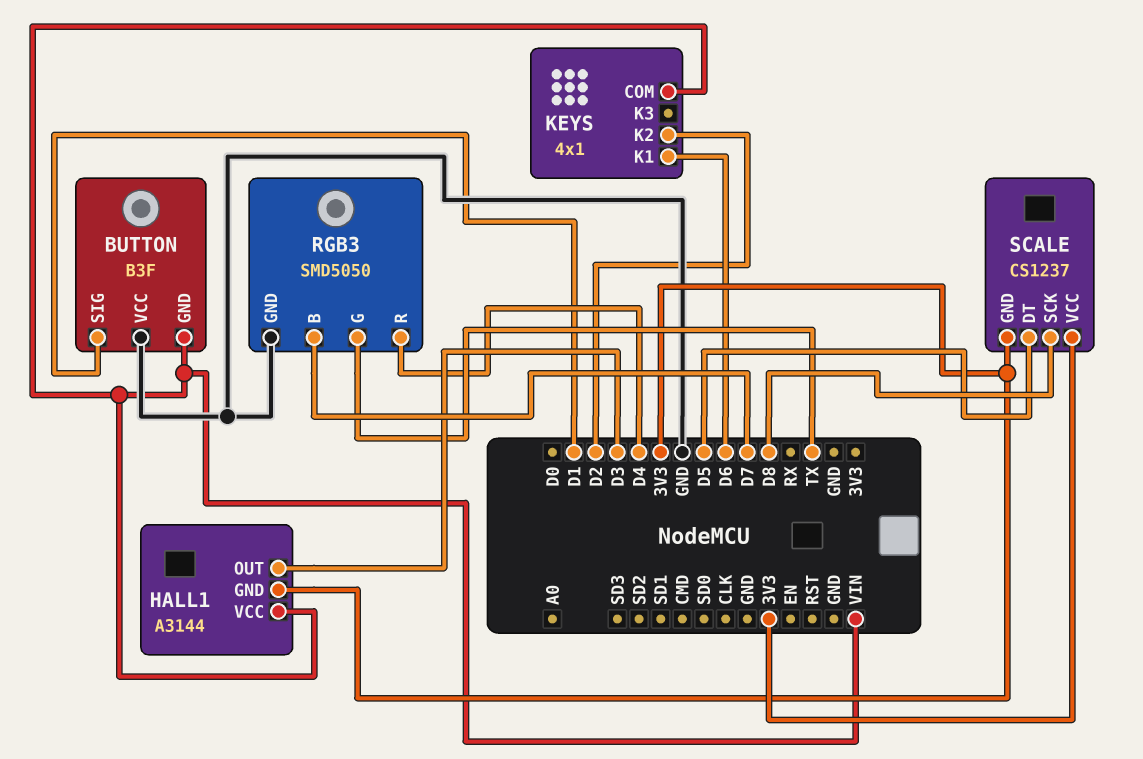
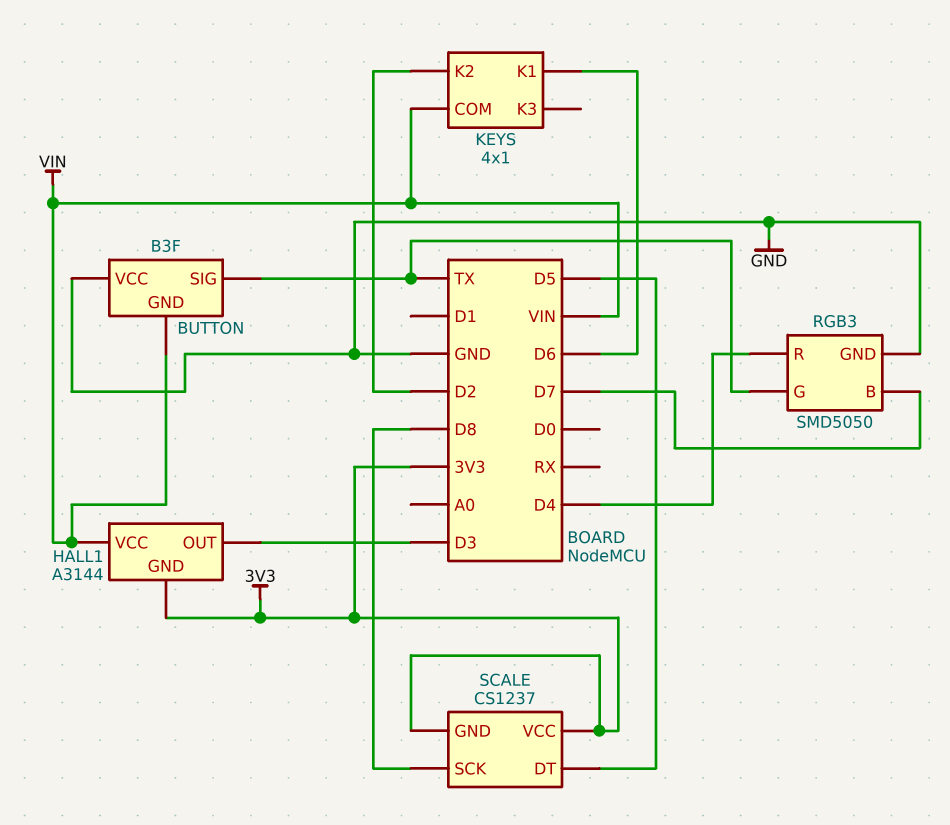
BUTTON pin SIG: D1 -> TX

